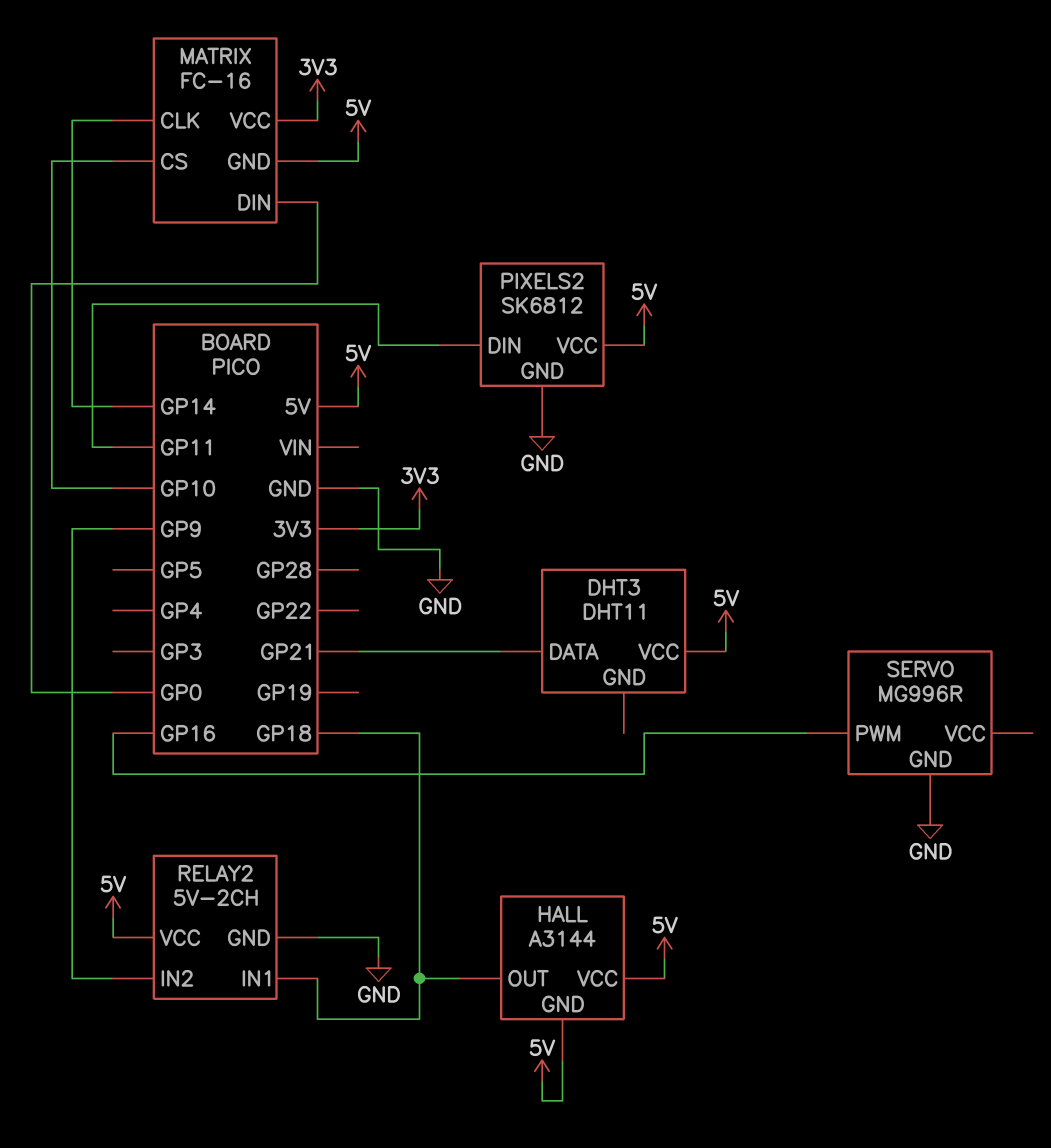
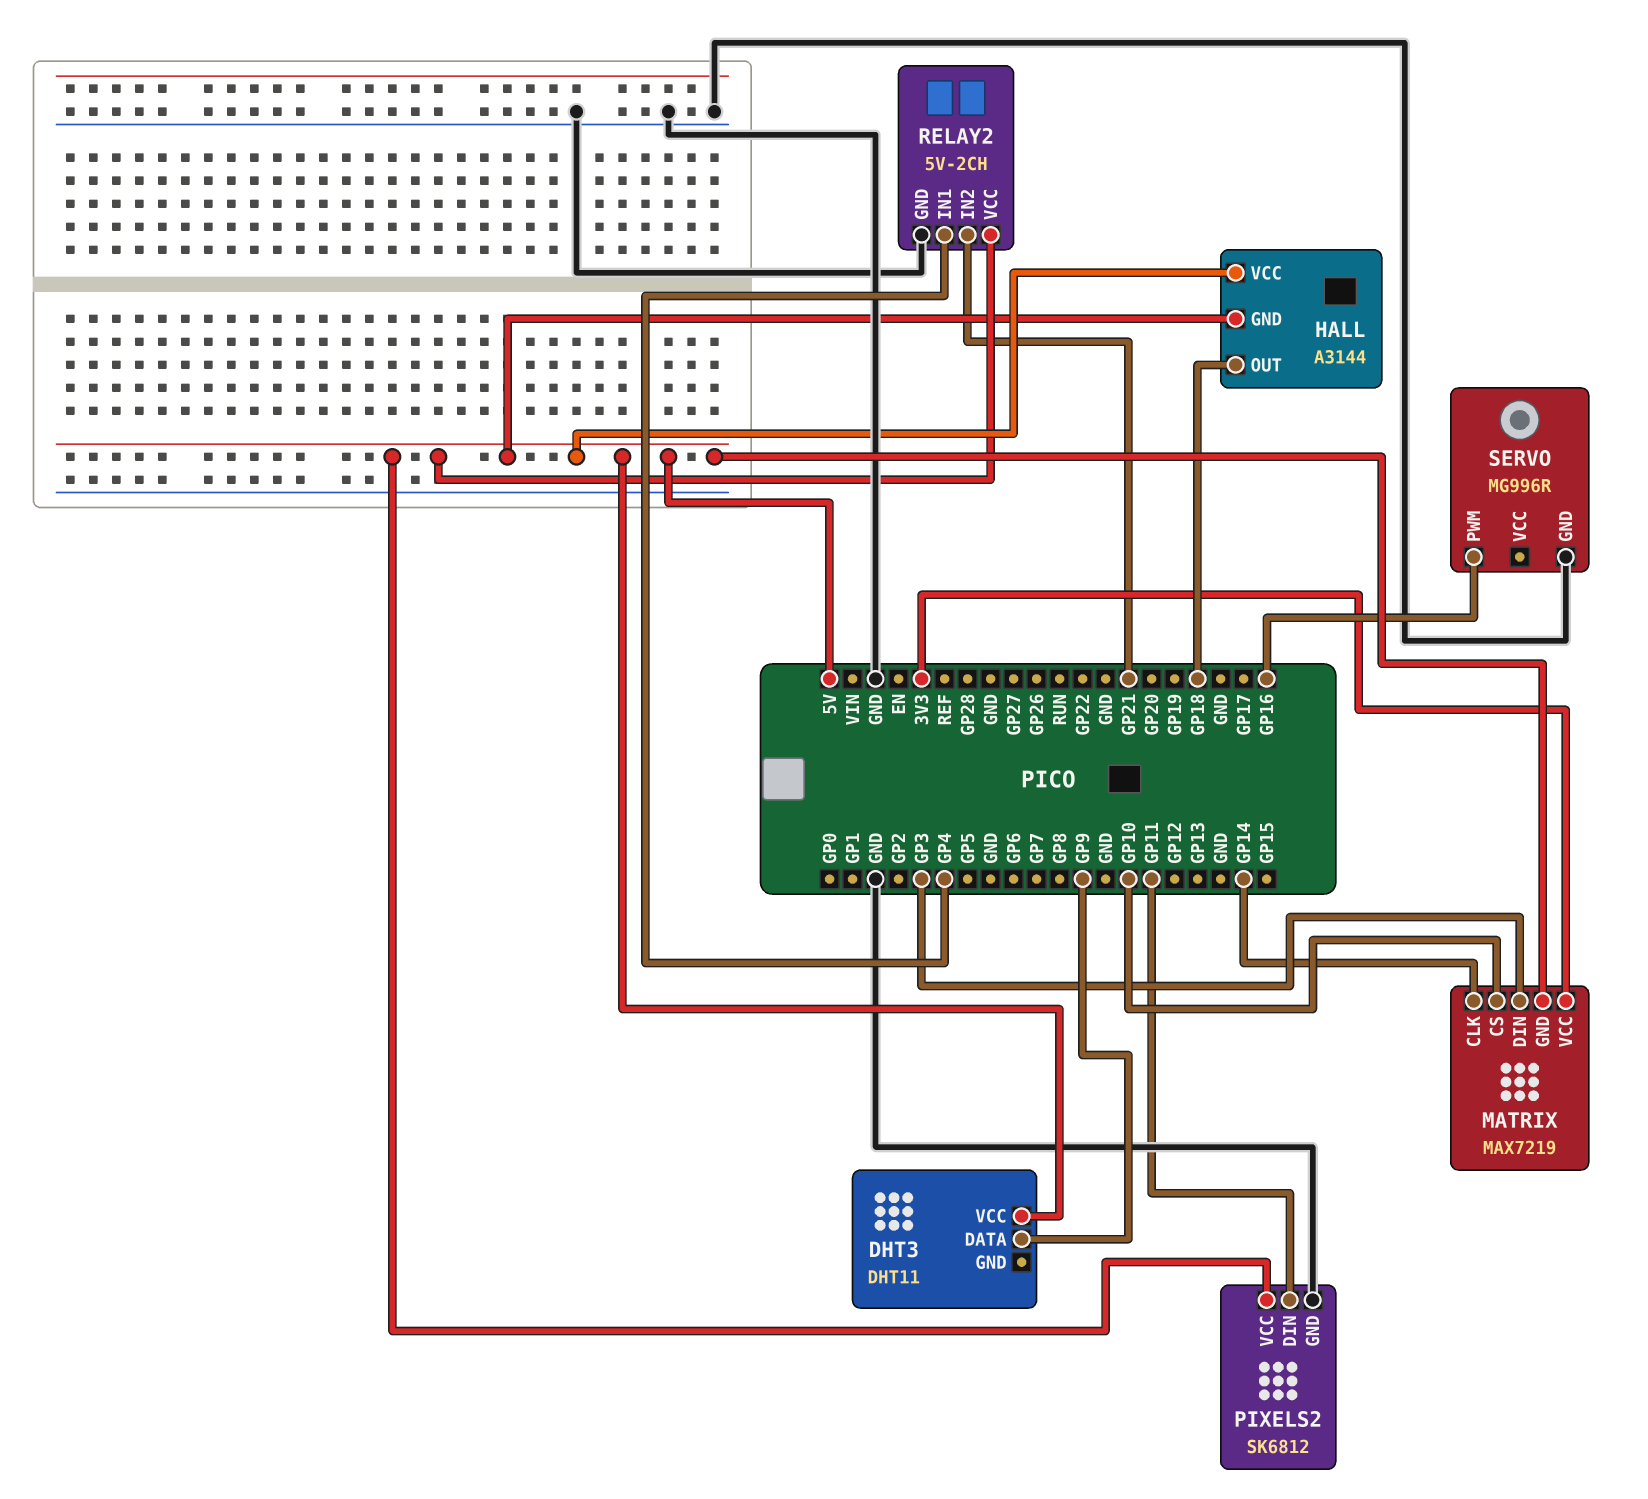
DHT3 pin DATA: GP21 -> GP9
MATRIX: FC-16 -> MAX7219
MATRIX pin DIN: GP0 -> GP3
RELAY2 pin IN1: GP18 -> GP4
RELAY2 pin IN2: GP9 -> GP21

